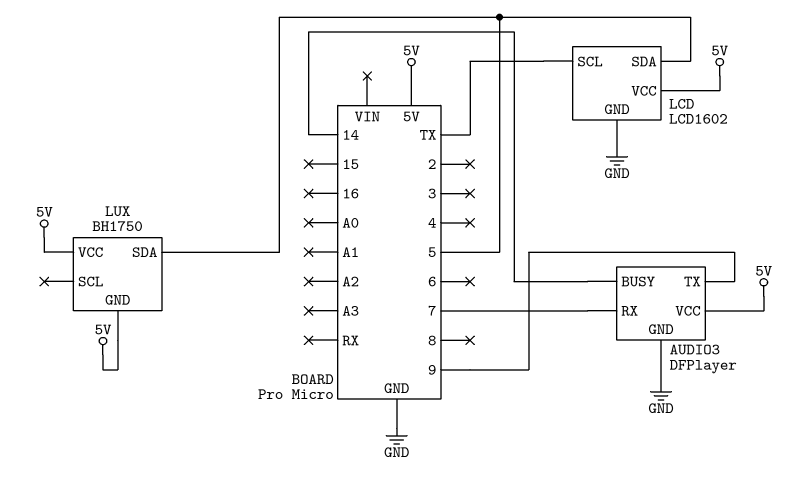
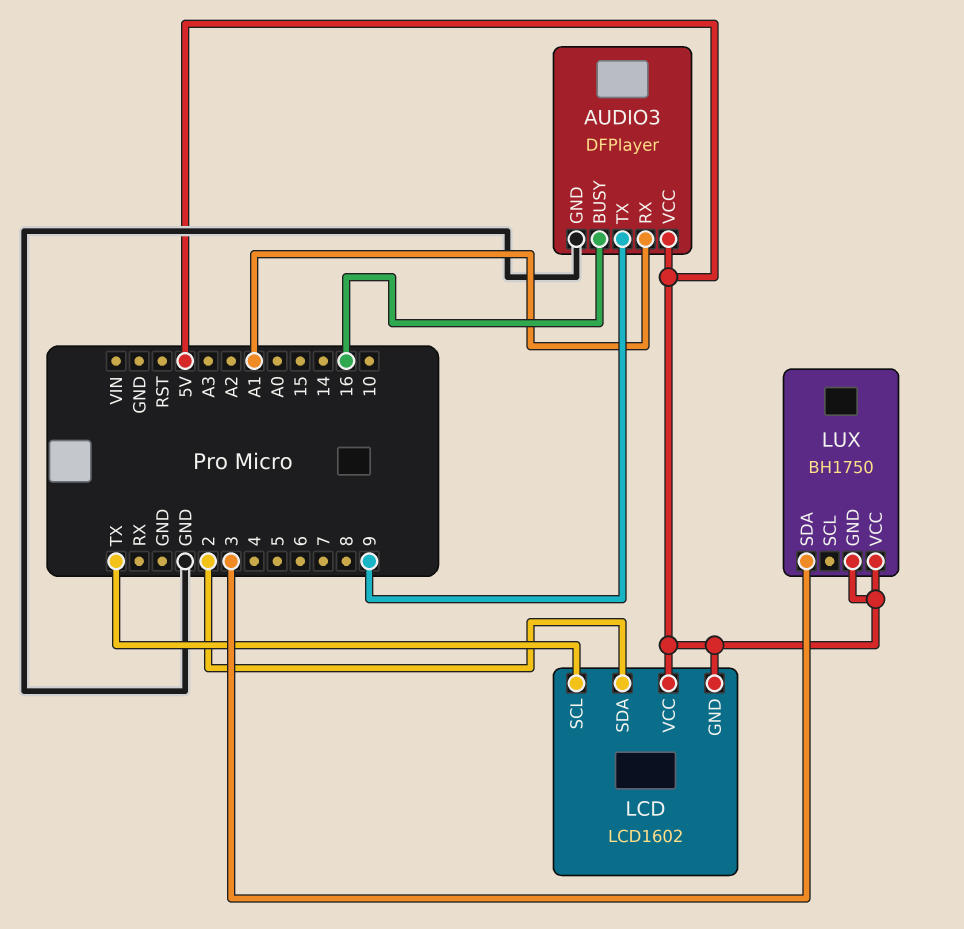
AUDIO3 pin BUSY: 14 -> 16
AUDIO3 pin RX: 7 -> A1
LCD pin GND: GND -> 5V
LCD pin SDA: 5 -> 2
LUX pin SDA: 5 -> 3

